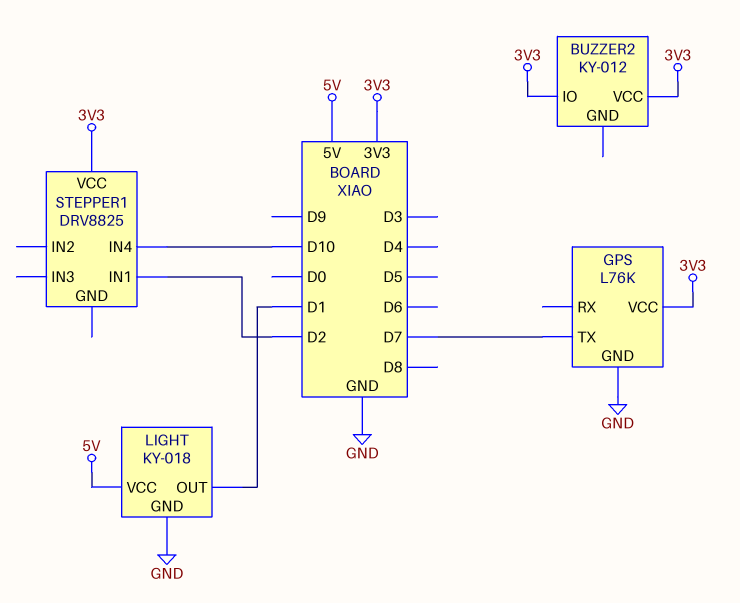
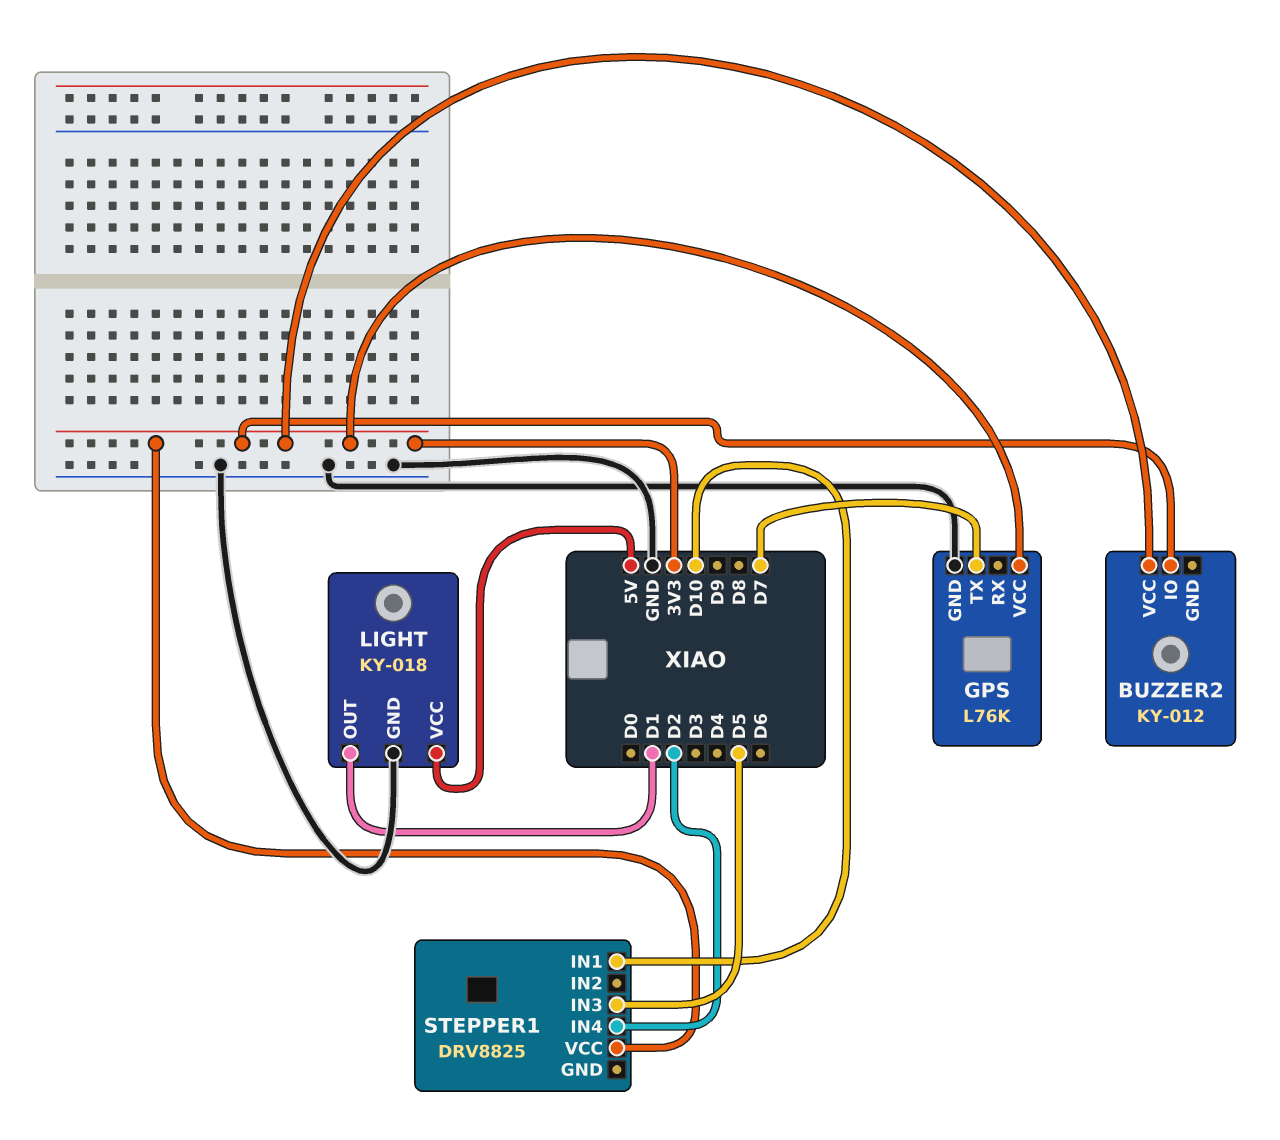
STEPPER1 pin IN1: D2 -> D10
STEPPER1 pin IN3: none -> D5
STEPPER1 pin IN4: D10 -> D2

